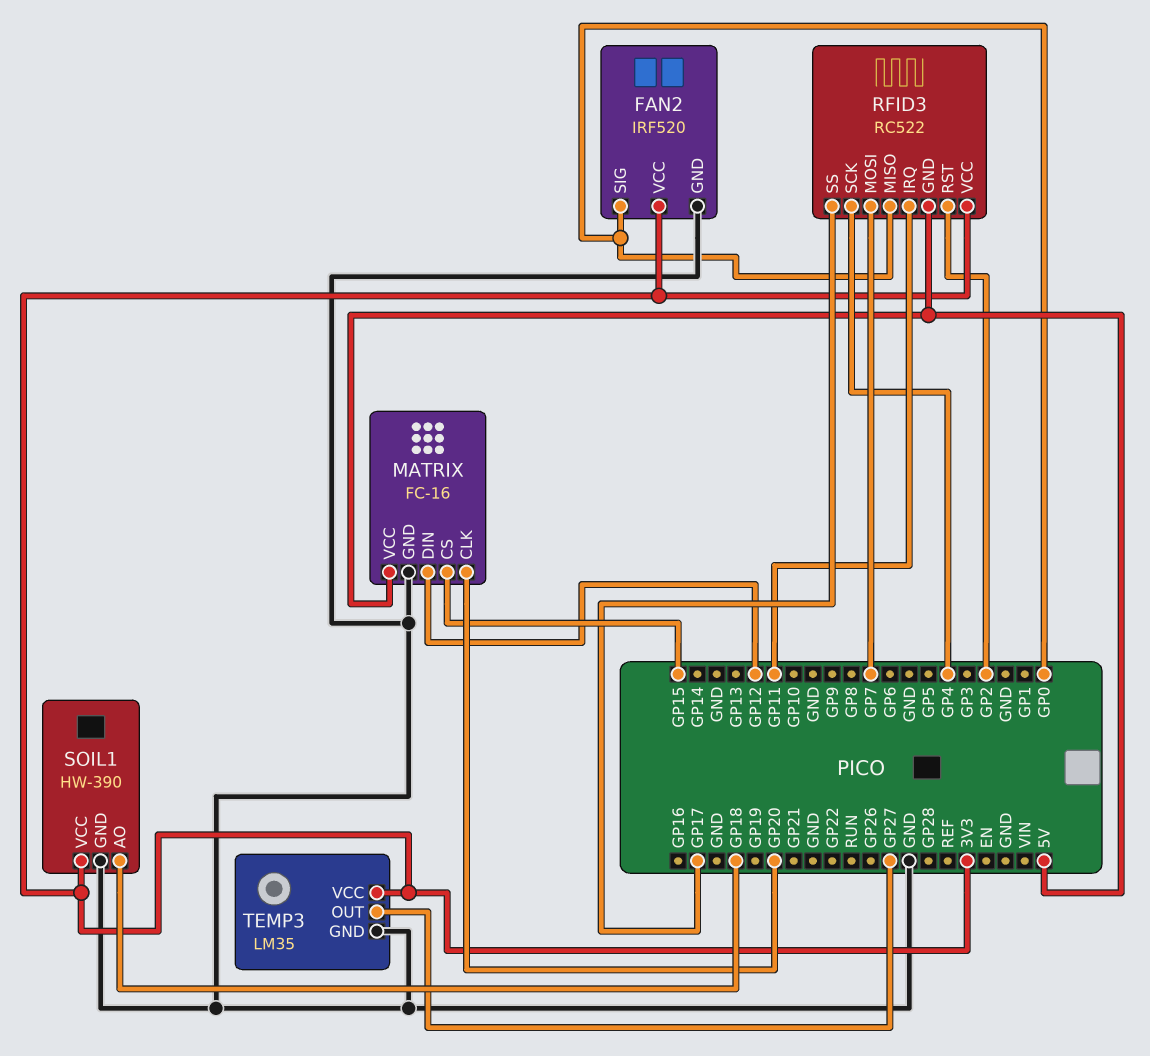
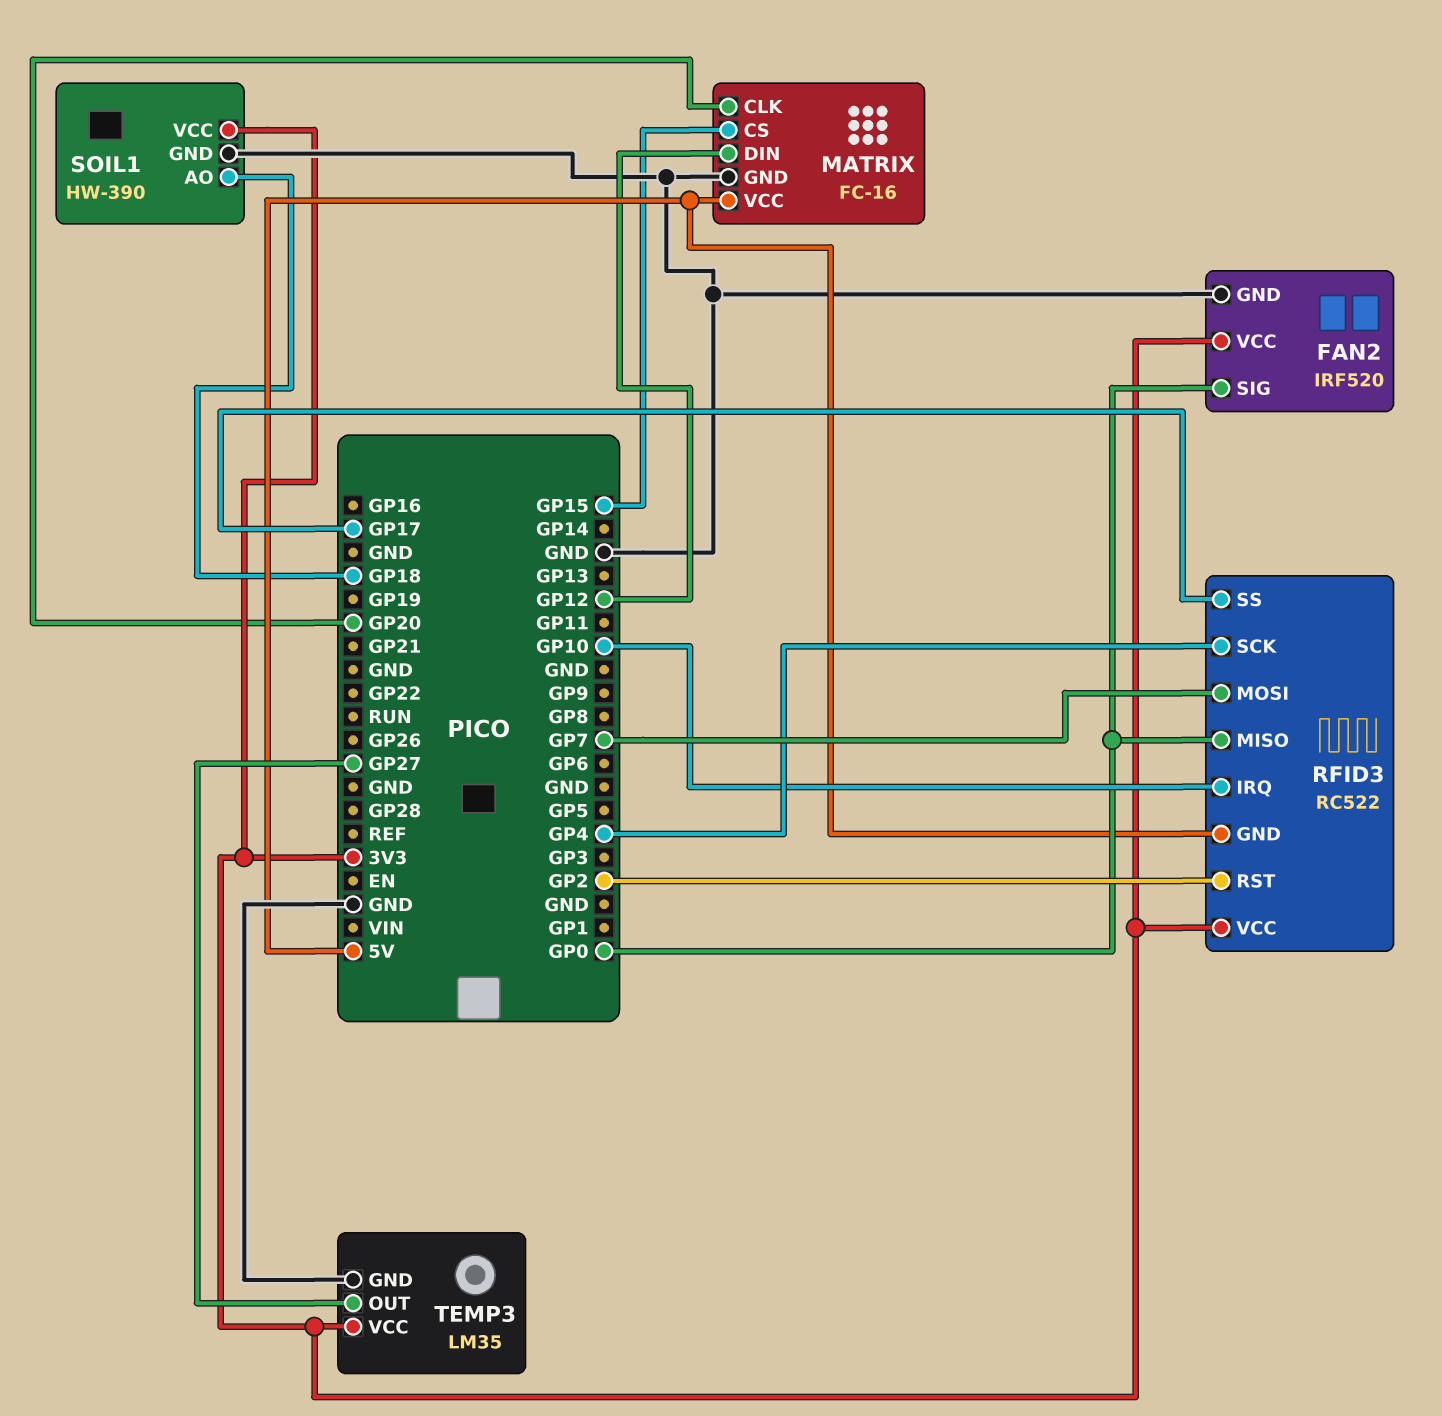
RFID3 pin IRQ: GP11 -> GP10

